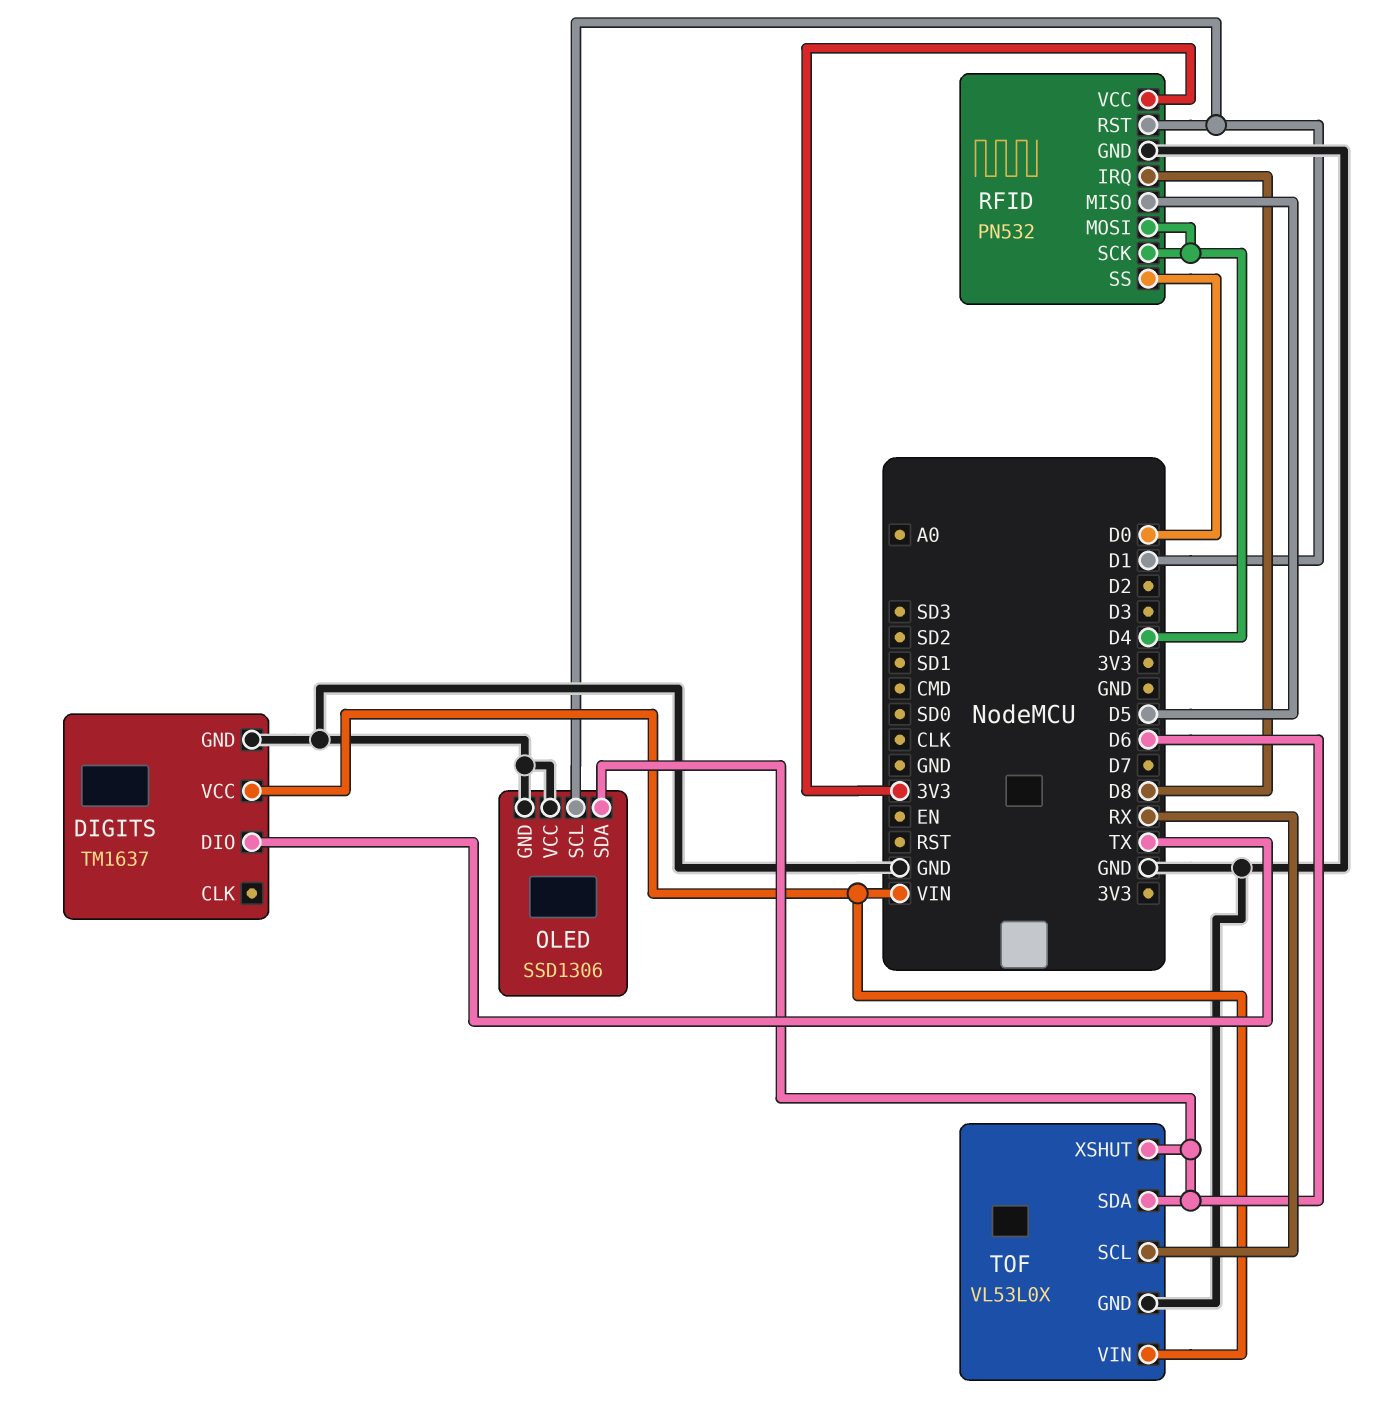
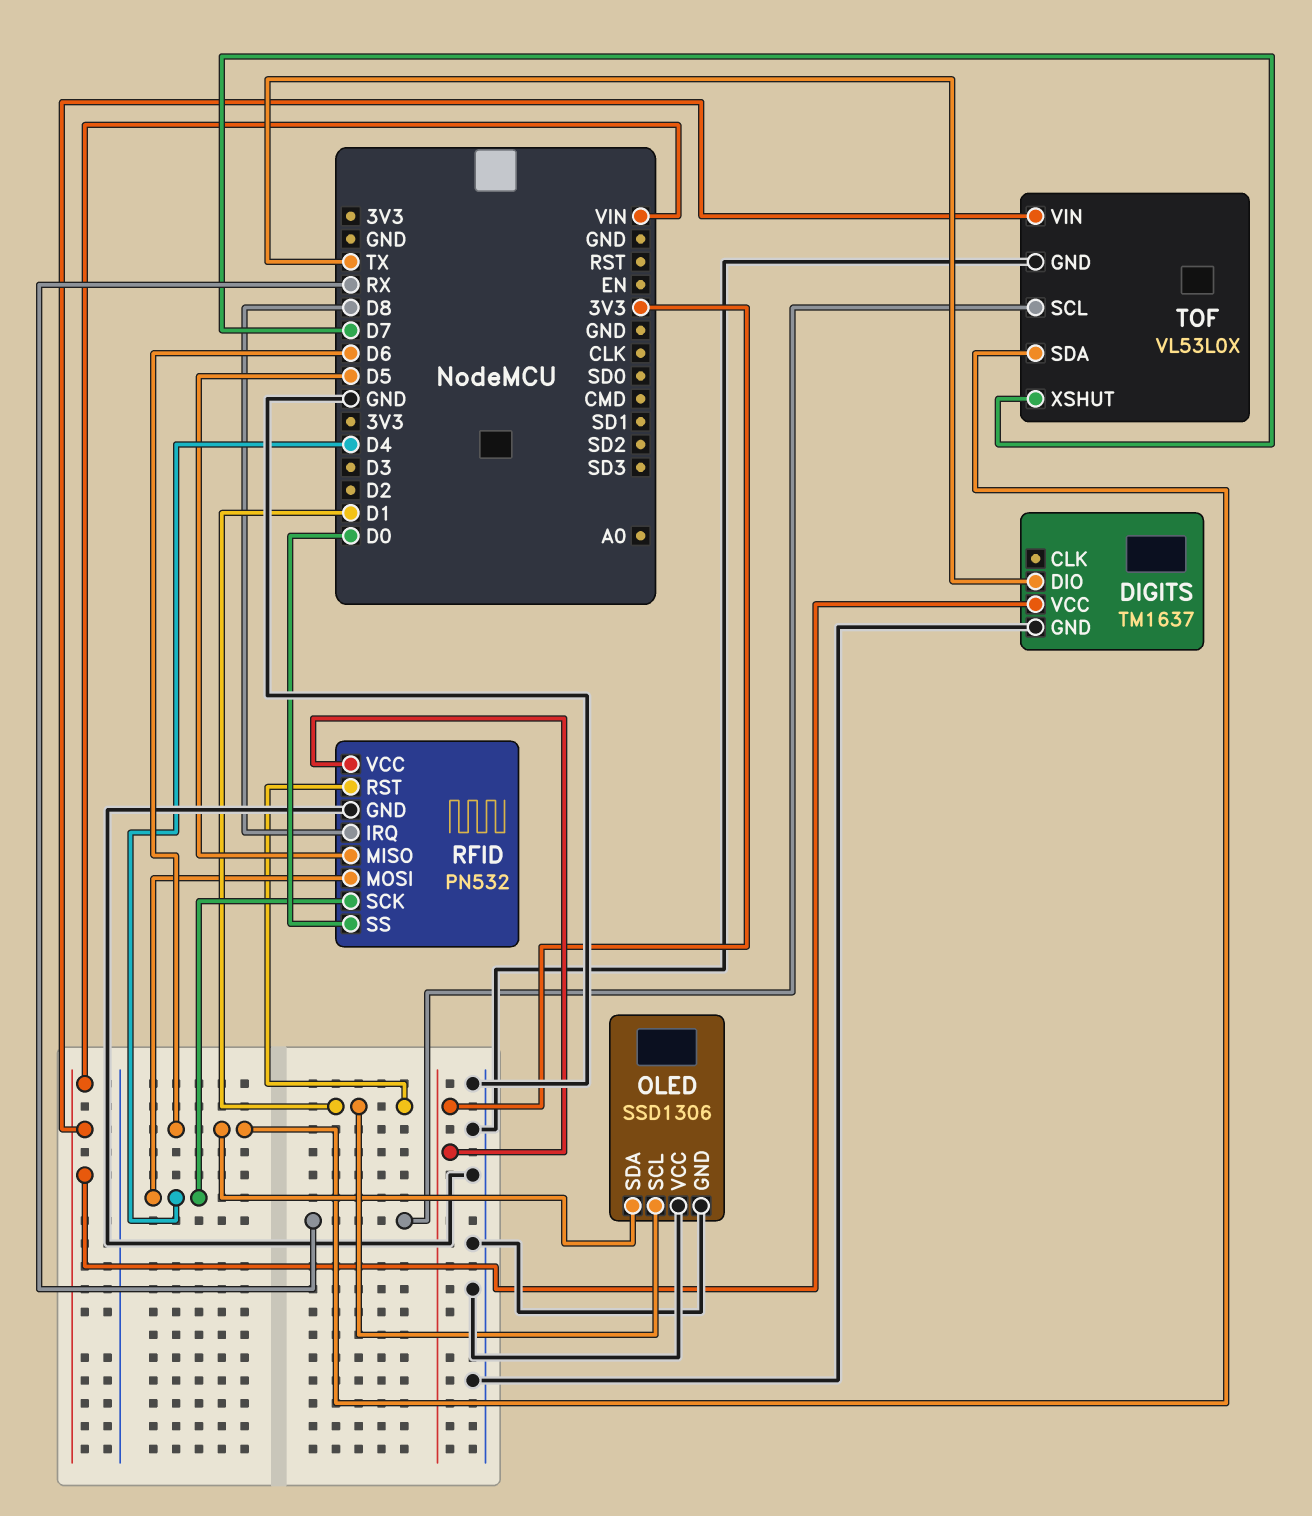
TOF pin XSHUT: D6 -> D7

